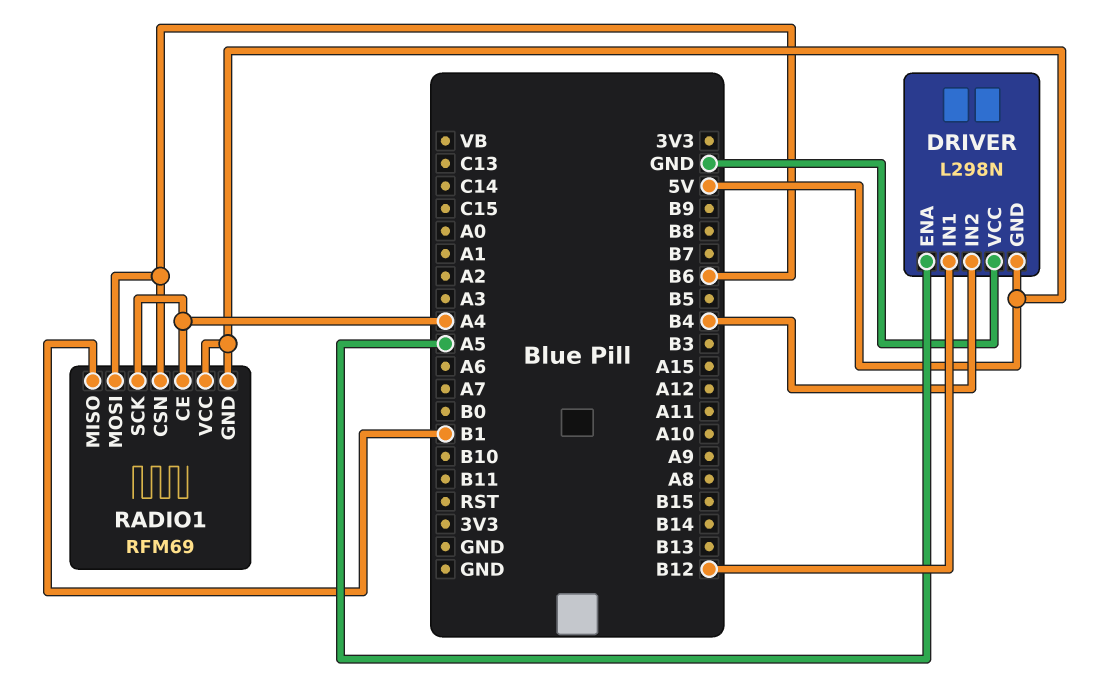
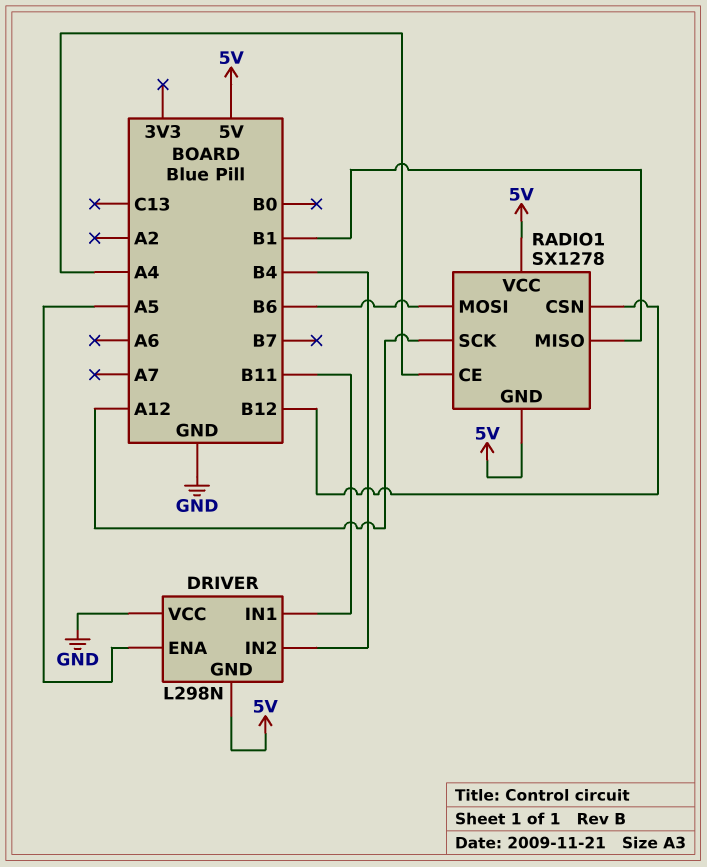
DRIVER pin IN1: B12 -> B11
RADIO1: RFM69 -> SX1278
RADIO1 pin CSN: B6 -> B12
RADIO1 pin SCK: A4 -> A12

